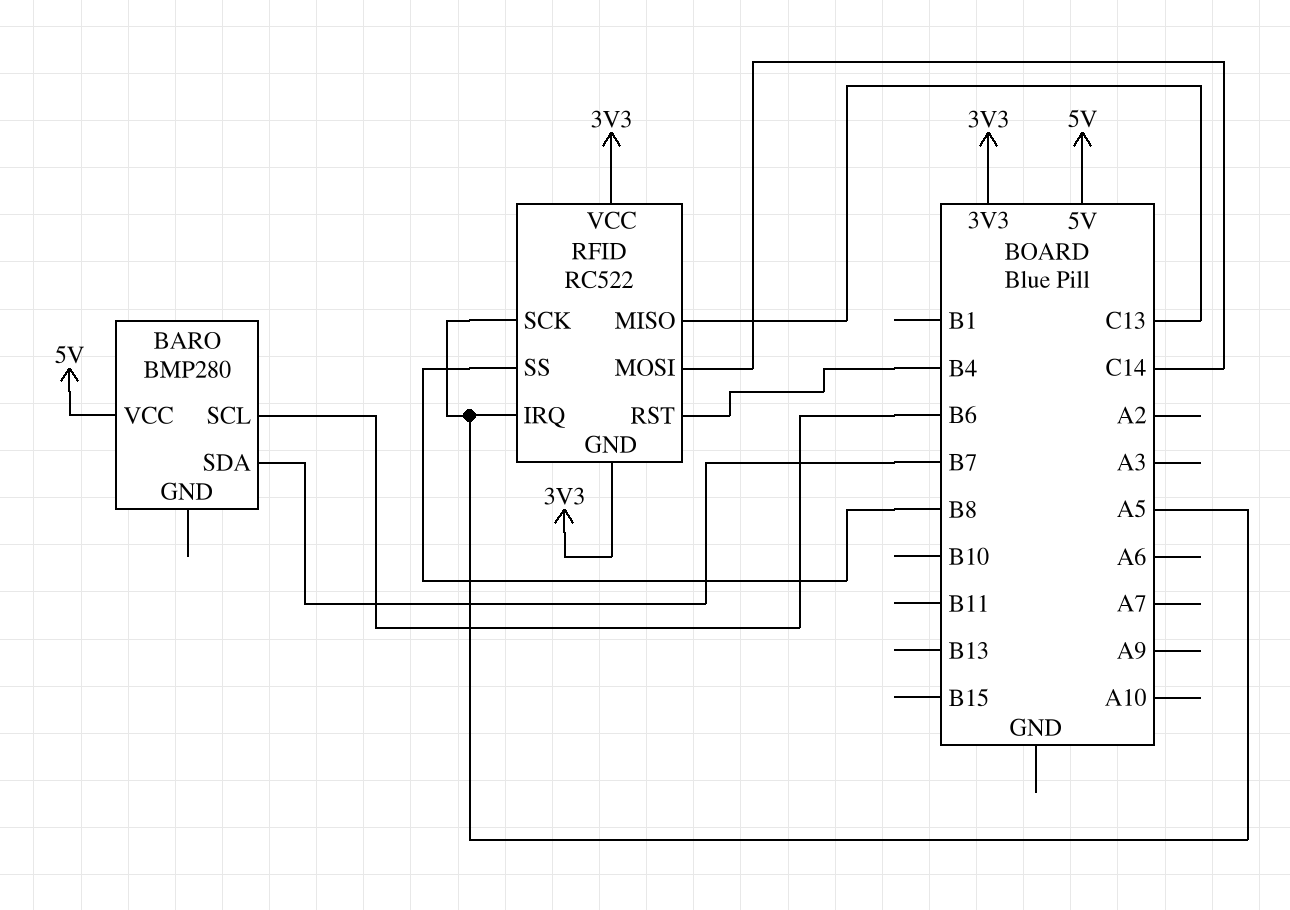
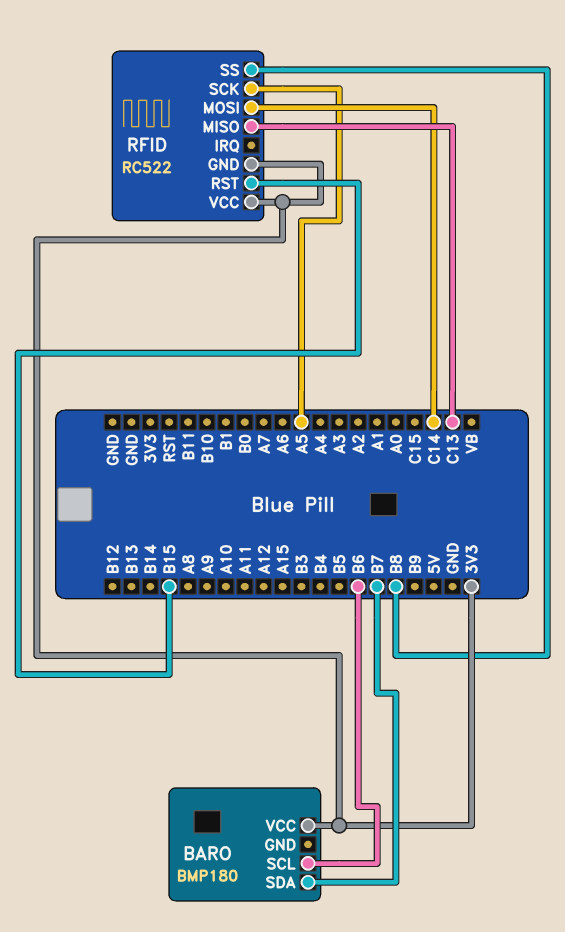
BARO: BMP280 -> BMP180
BARO pin VCC: 5V -> 3V3
RFID pin IRQ: A5 -> none
RFID pin RST: B4 -> B15

